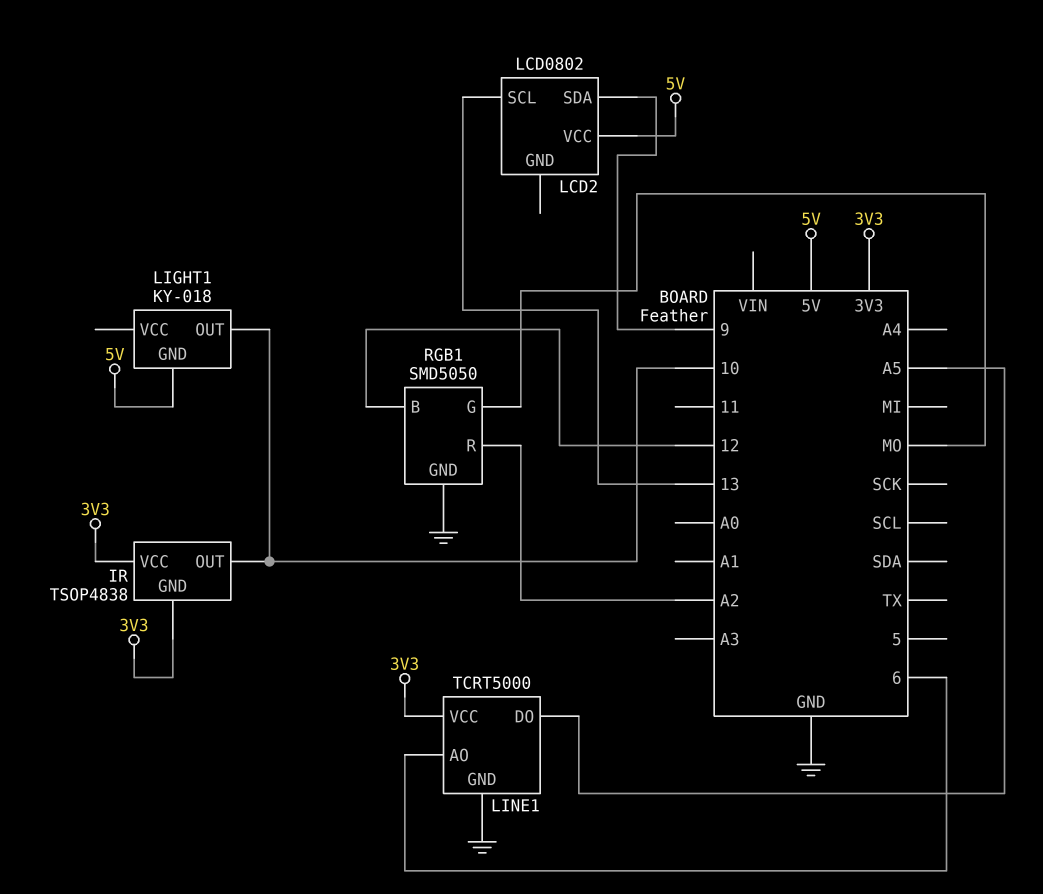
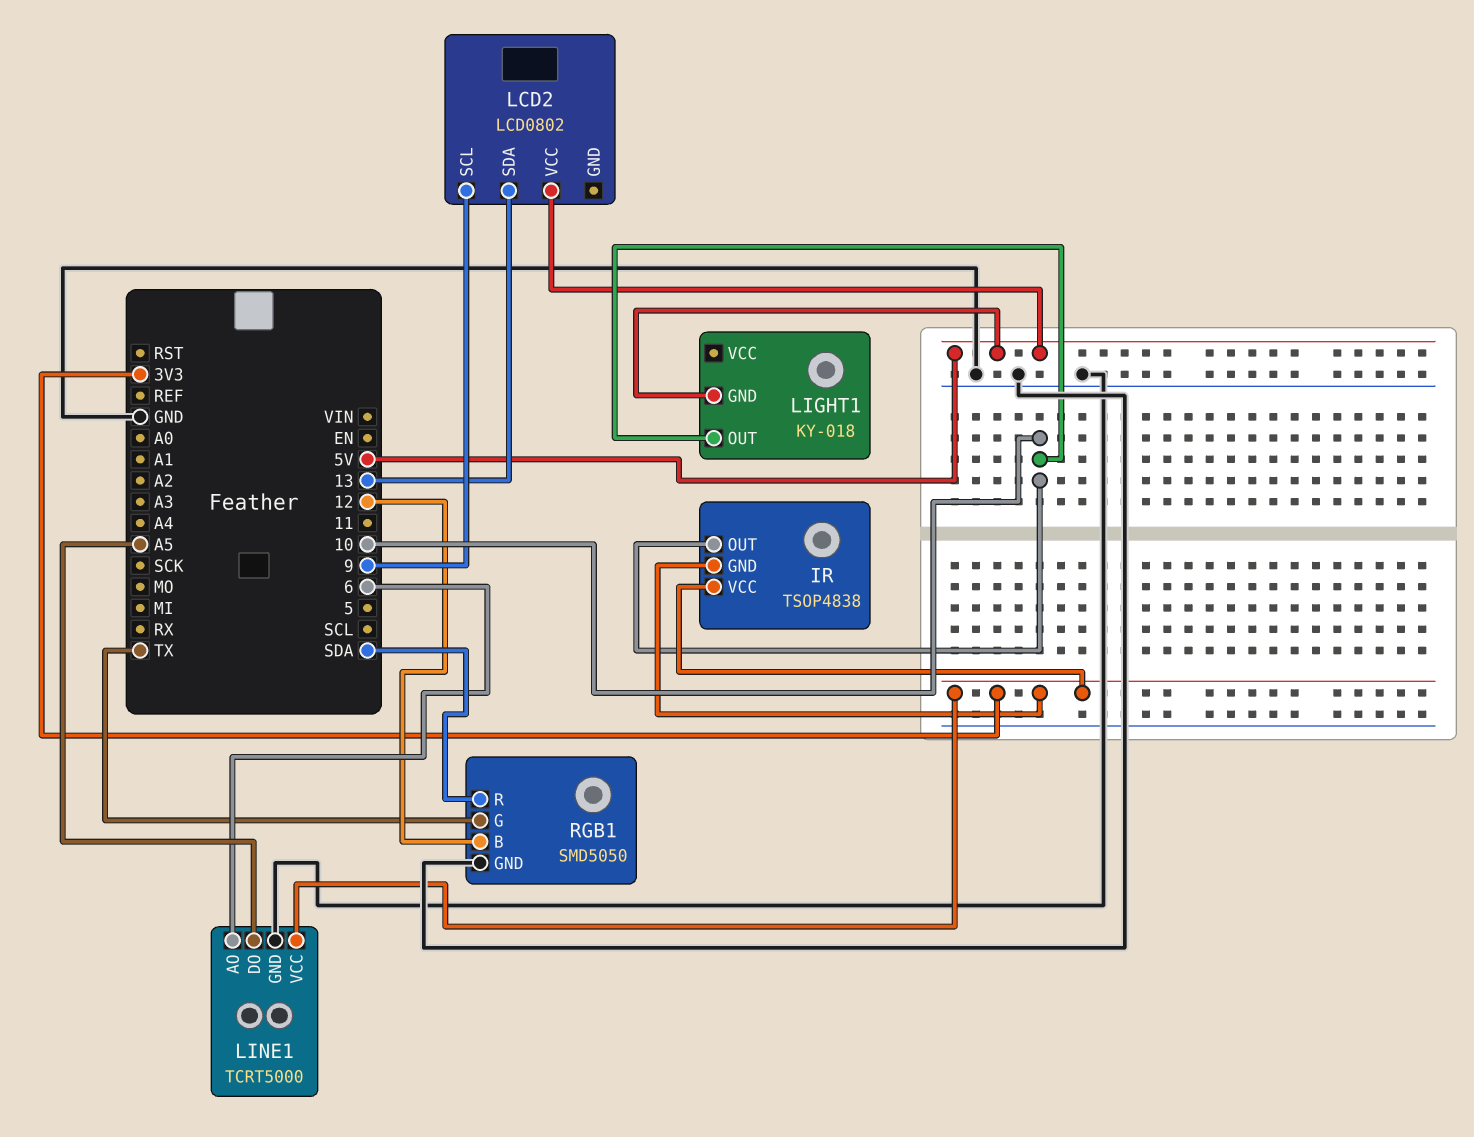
LCD2 pin SCL: 13 -> 9
LCD2 pin SDA: 9 -> 13
RGB1 pin G: MO -> TX
RGB1 pin R: A2 -> SDA

